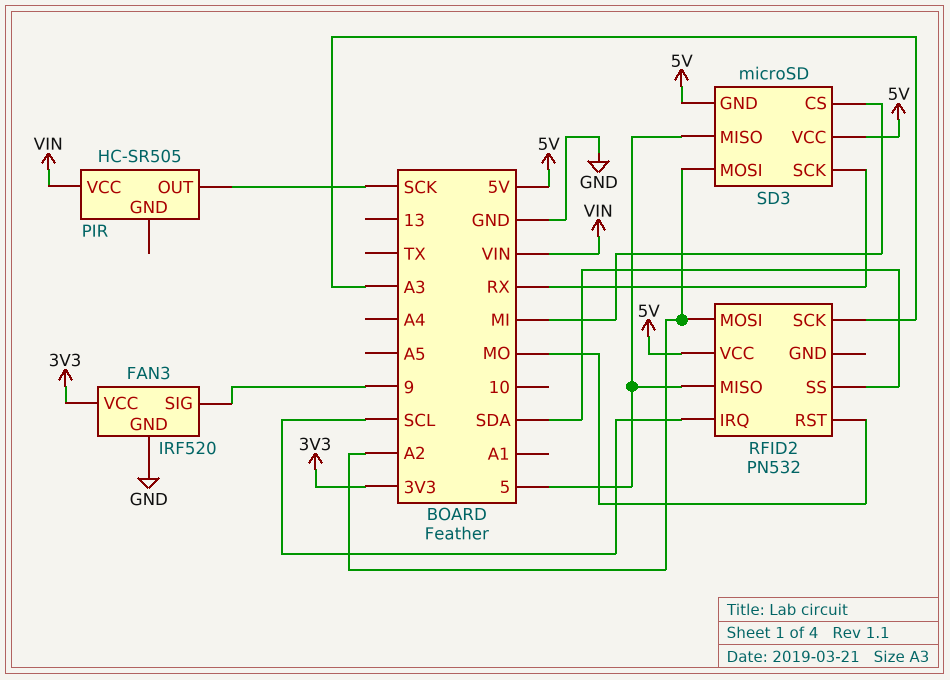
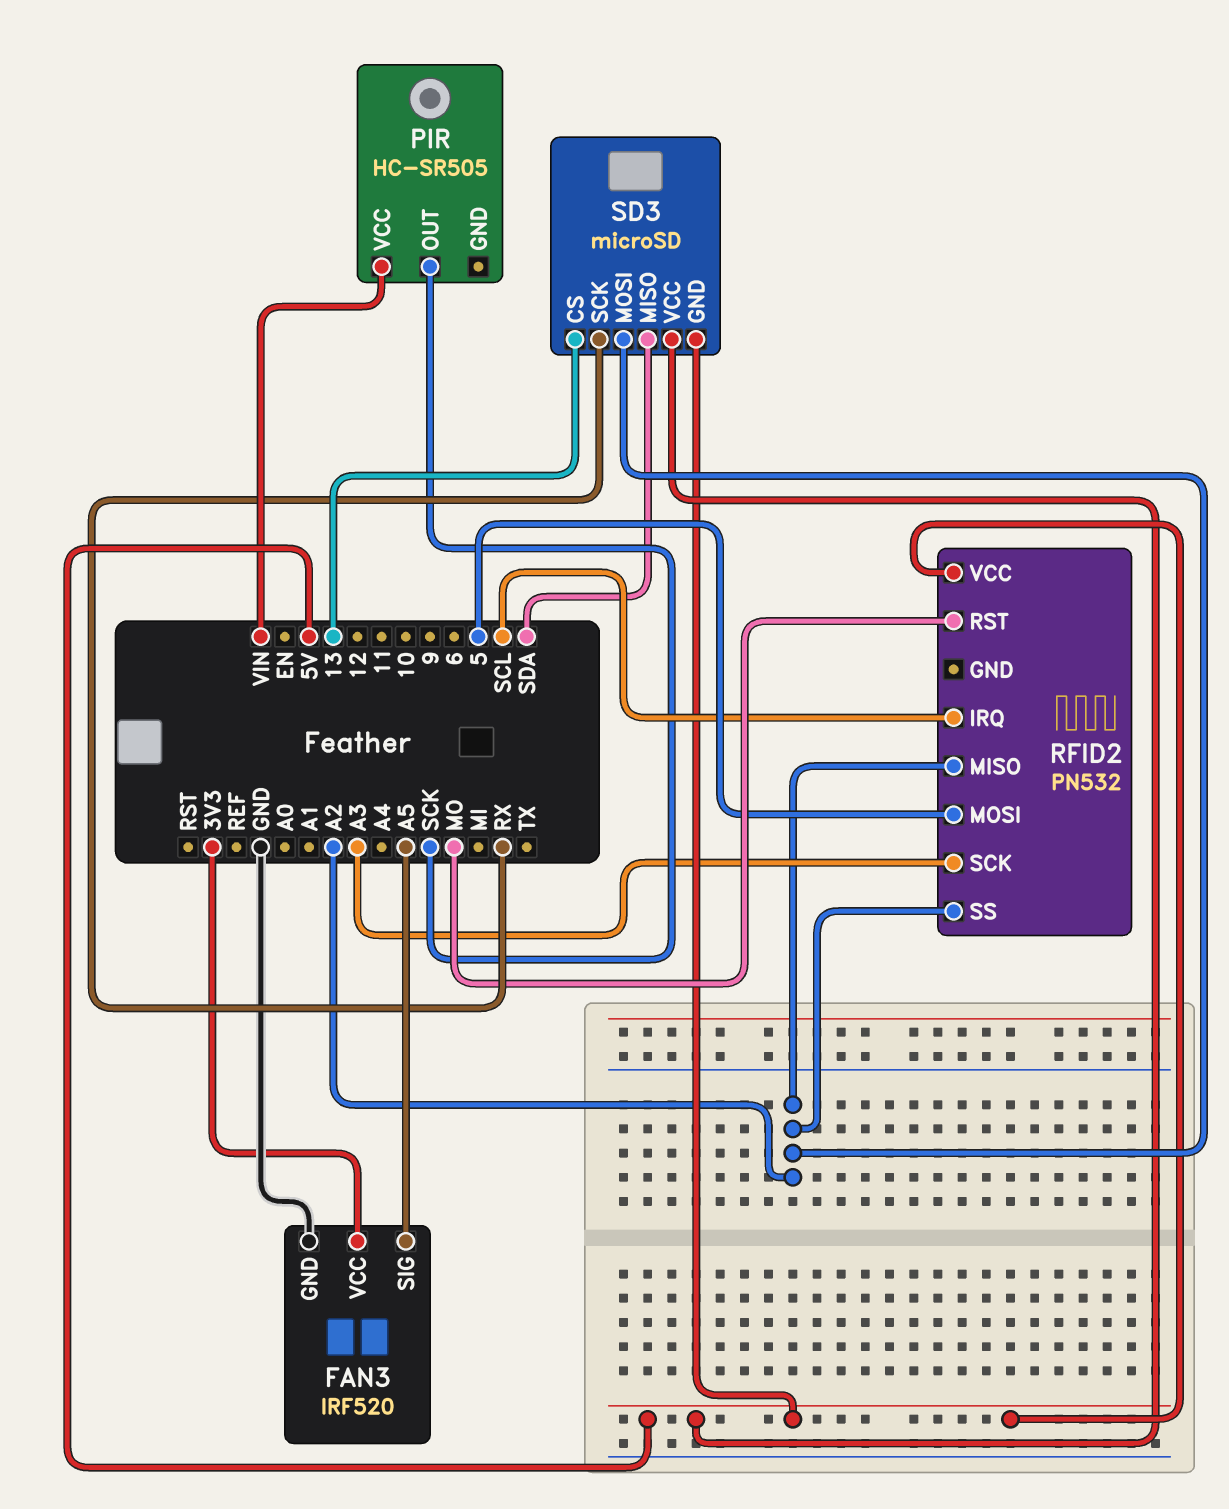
FAN3 pin SIG: 9 -> A5
RFID2 pin MISO: 5 -> A2
RFID2 pin MOSI: A2 -> 5
RFID2 pin SS: SDA -> A2
SD3 pin CS: MI -> 13
SD3 pin MISO: 5 -> SDA

